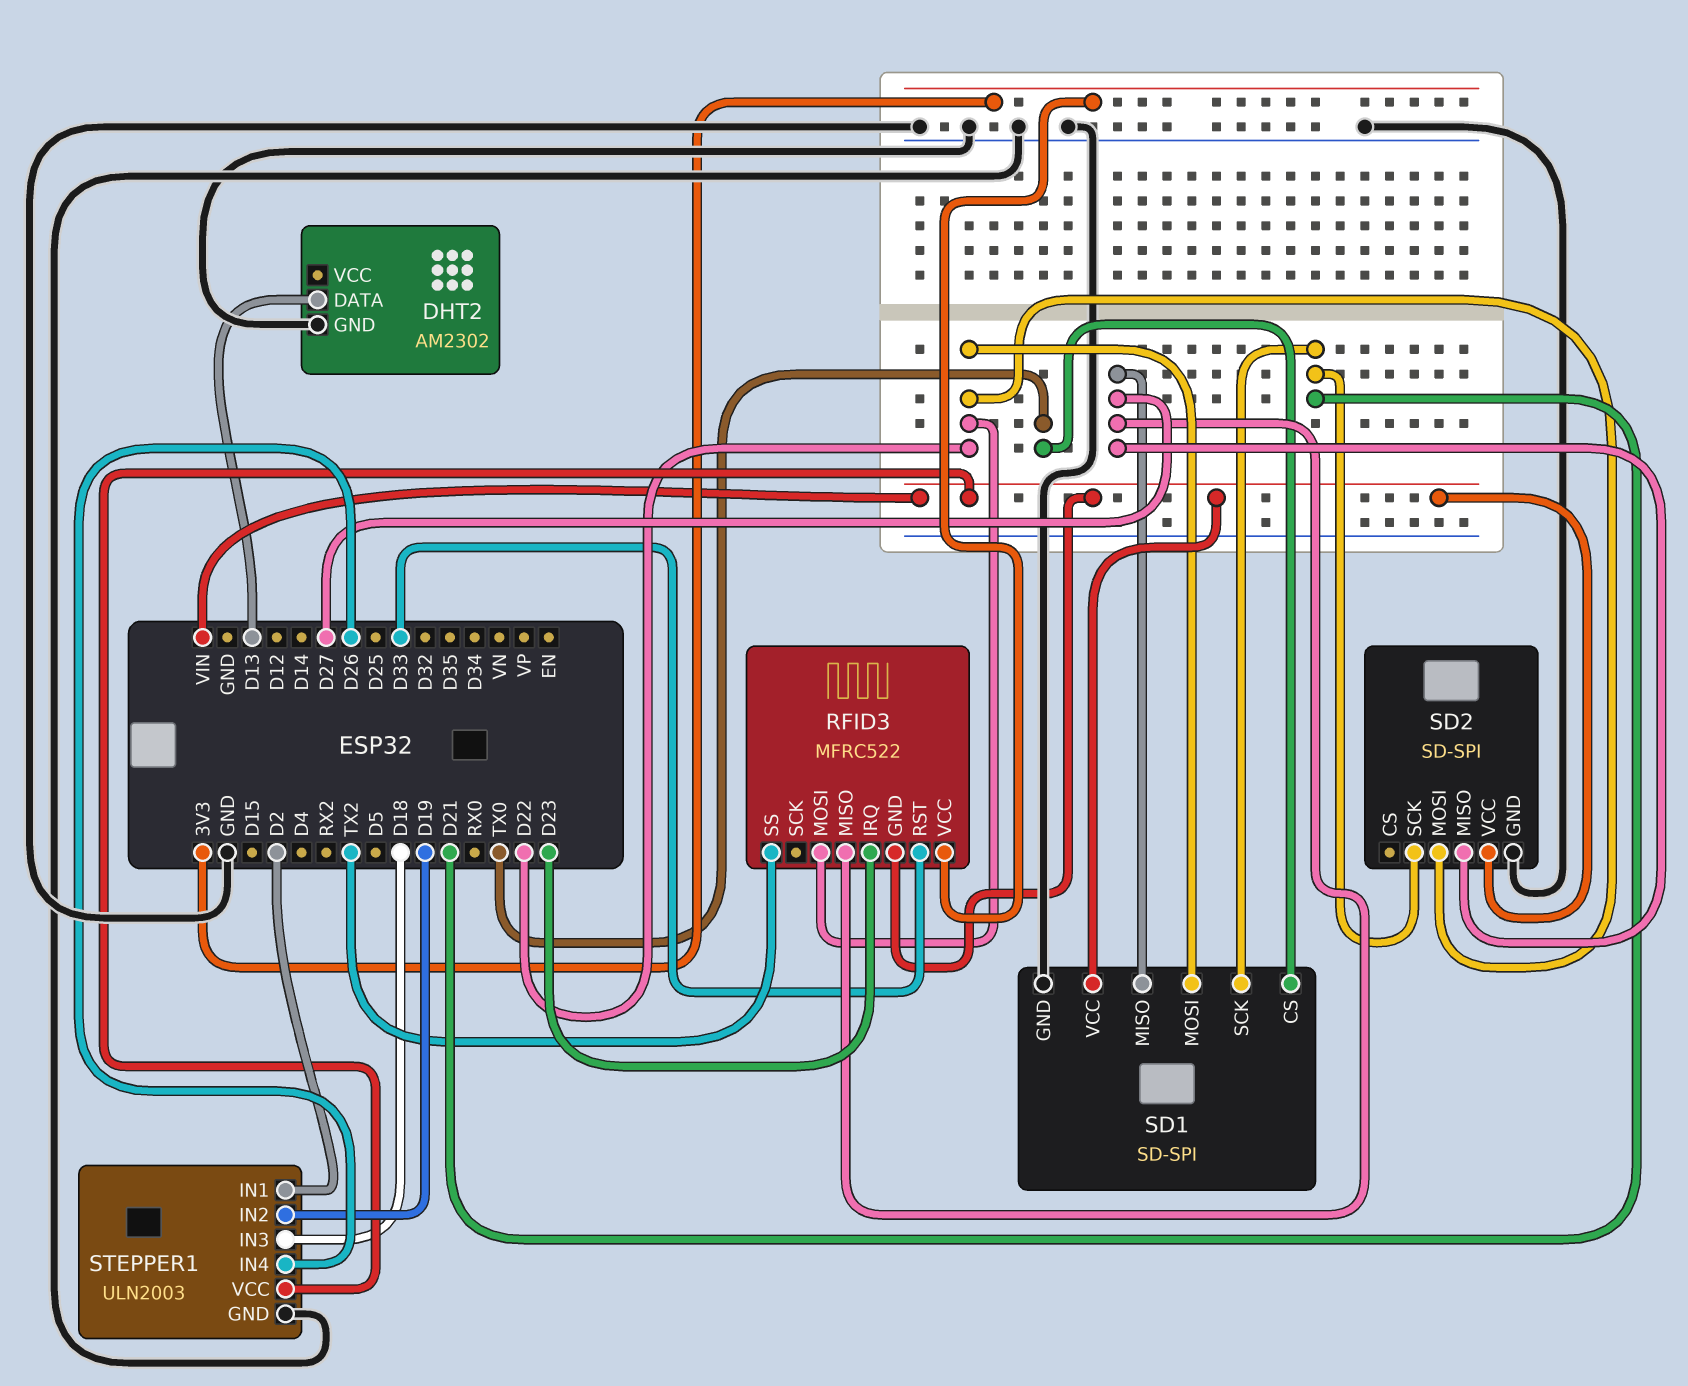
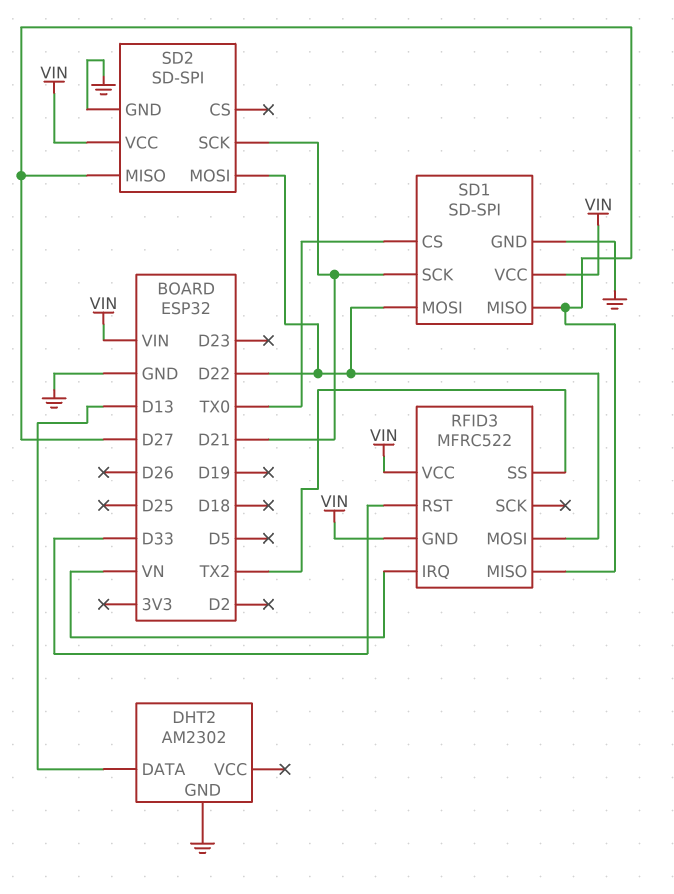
RFID3 pin IRQ: D23 -> VN
RFID3 pin VCC: 3V3 -> VIN
STEPPER1: ULN2003 -> none
STEPPER1 pin GND: GND -> none
STEPPER1 pin IN1: D2 -> none
STEPPER1 pin IN2: D19 -> none
STEPPER1 pin IN3: D18 -> none
STEPPER1 pin IN4: D26 -> none
STEPPER1 pin VCC: VIN -> none

